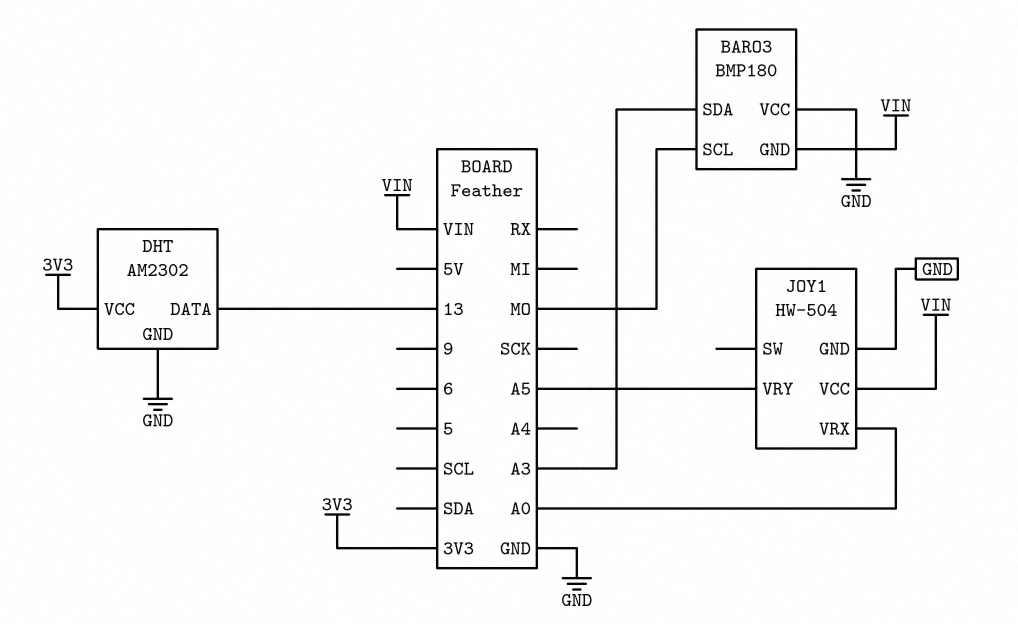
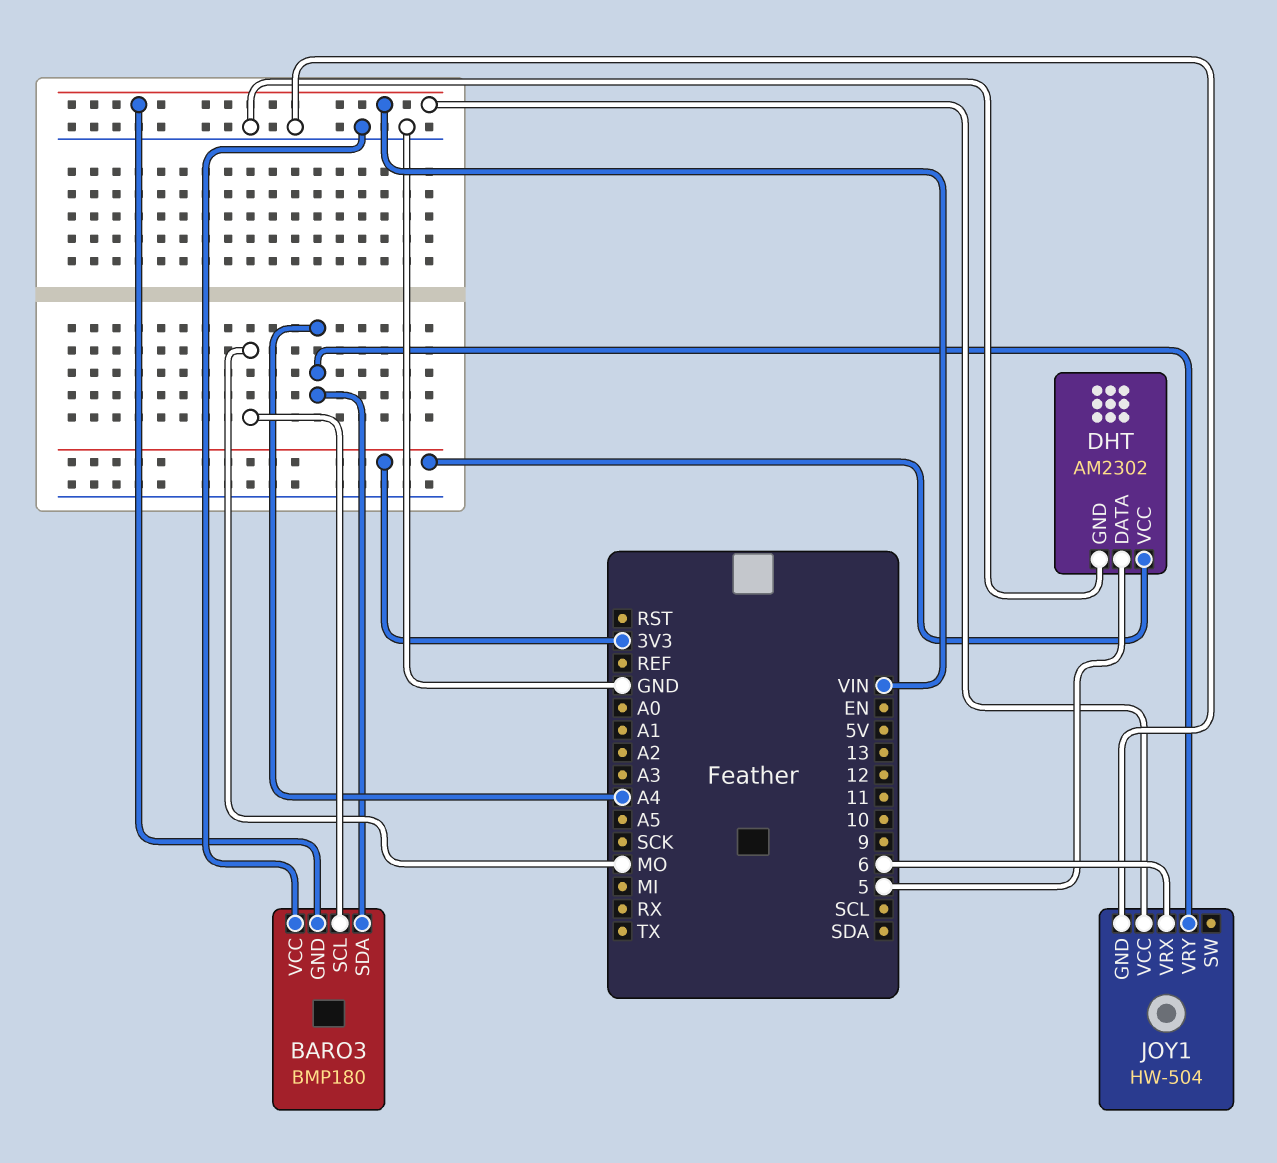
BARO3 pin SDA: A3 -> A4
DHT pin DATA: 13 -> 5
JOY1 pin VRX: A0 -> 6
JOY1 pin VRY: A5 -> A4

